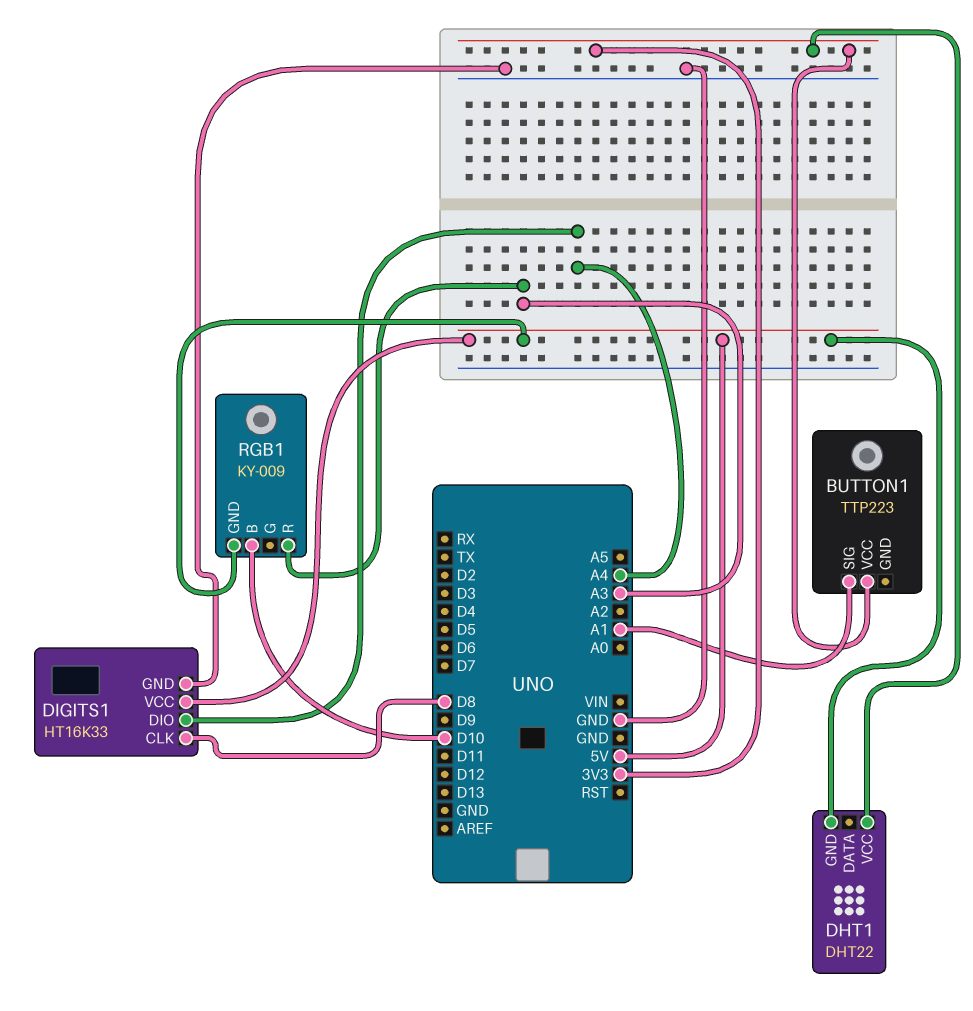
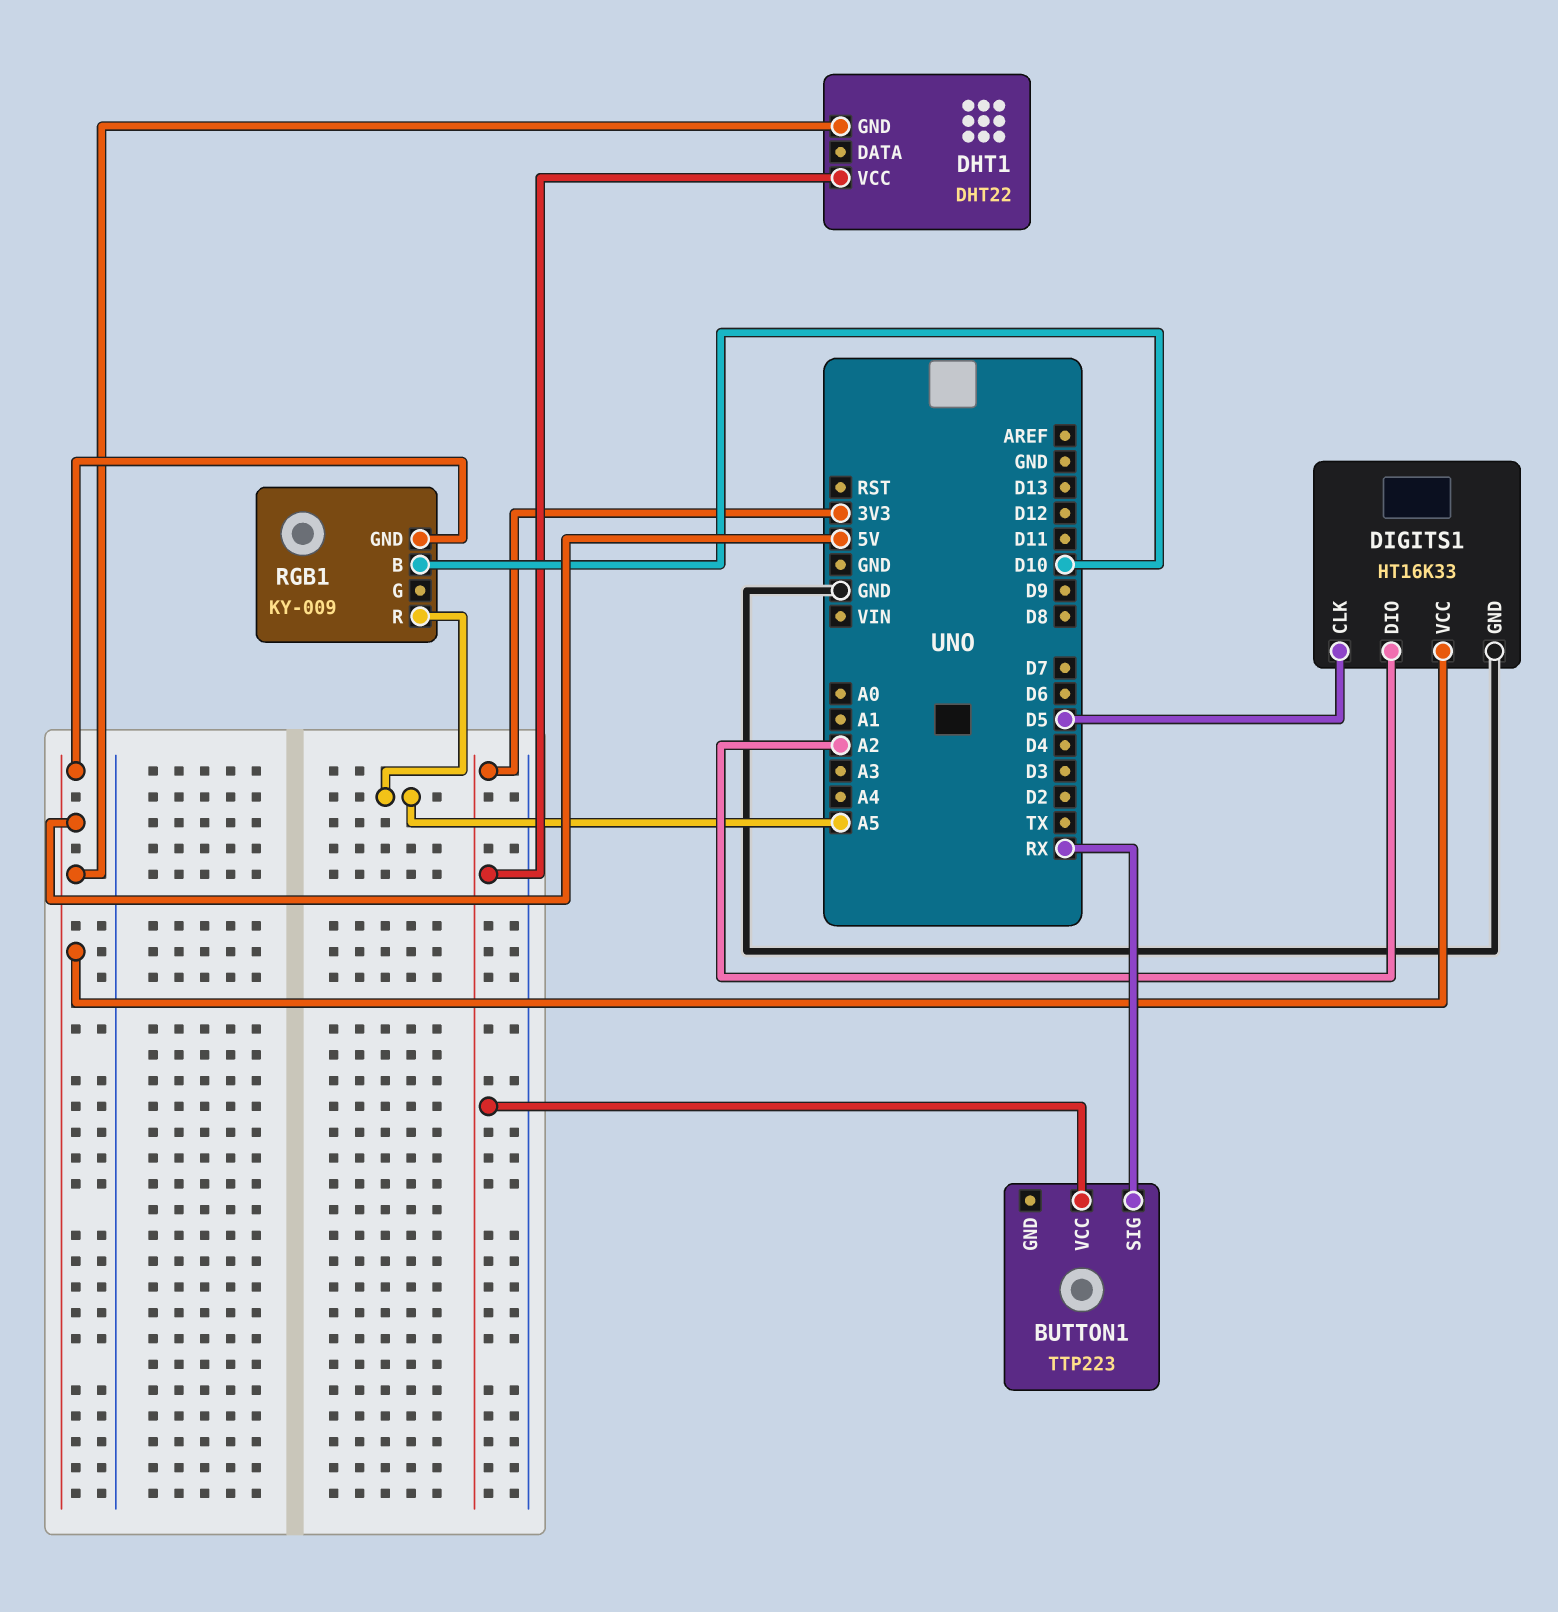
BUTTON1 pin SIG: A1 -> RX
DIGITS1 pin CLK: D8 -> D5
DIGITS1 pin DIO: A4 -> A2
RGB1 pin R: A3 -> A5

